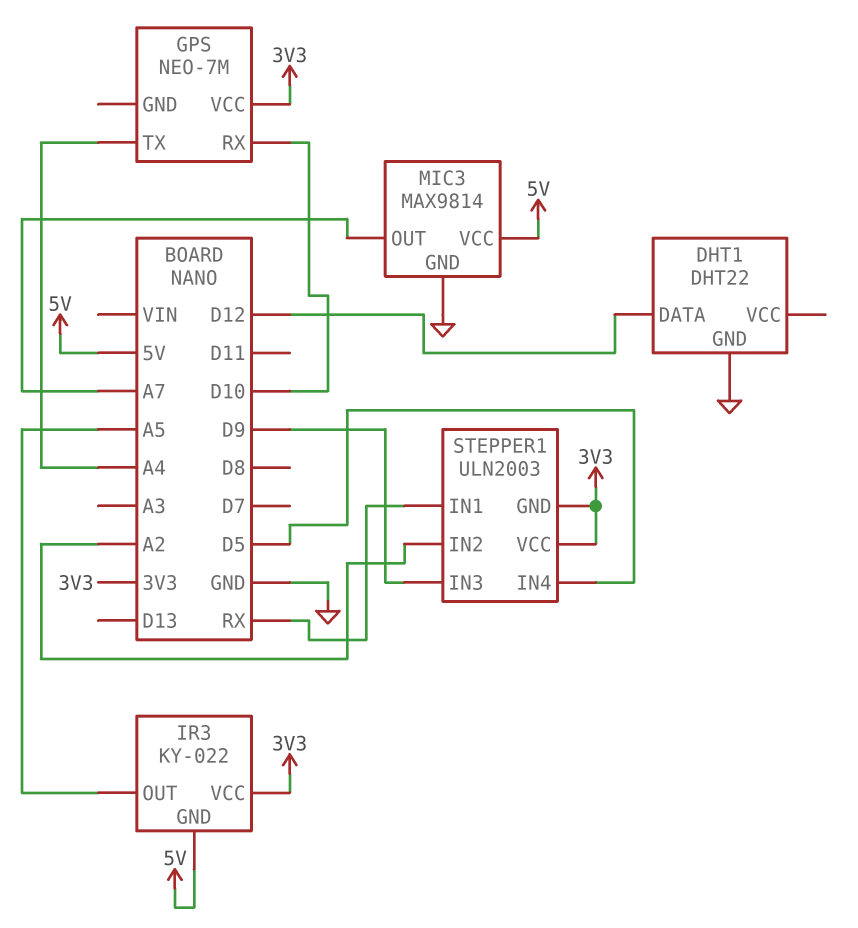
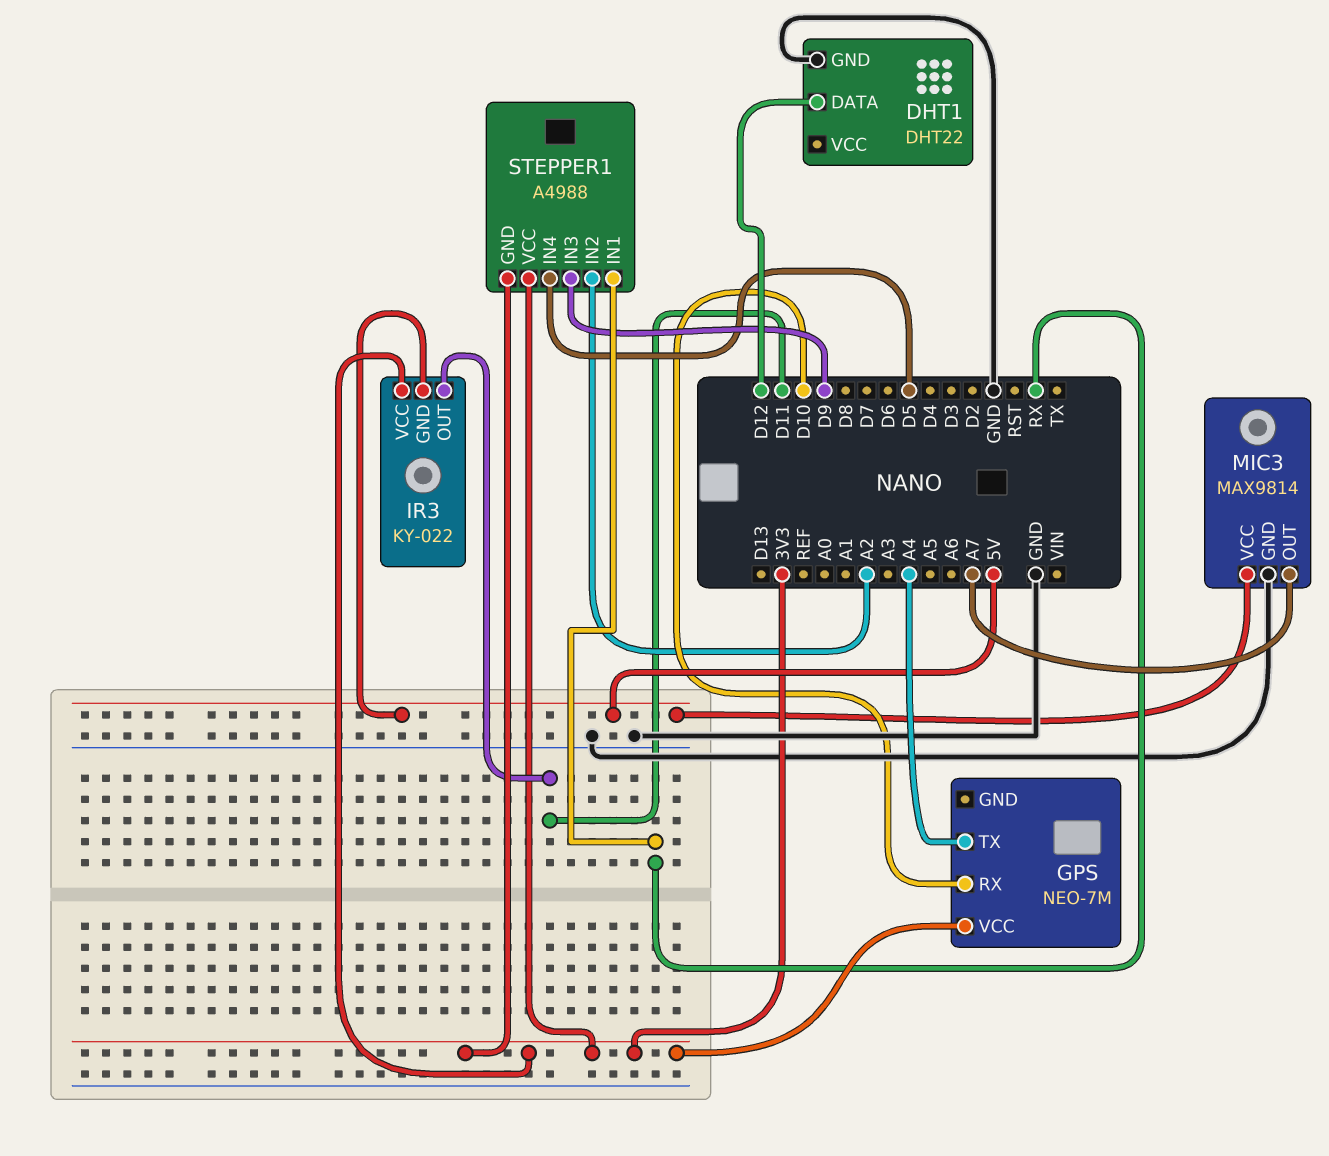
IR3 pin OUT: A5 -> D11
STEPPER1: ULN2003 -> A4988

